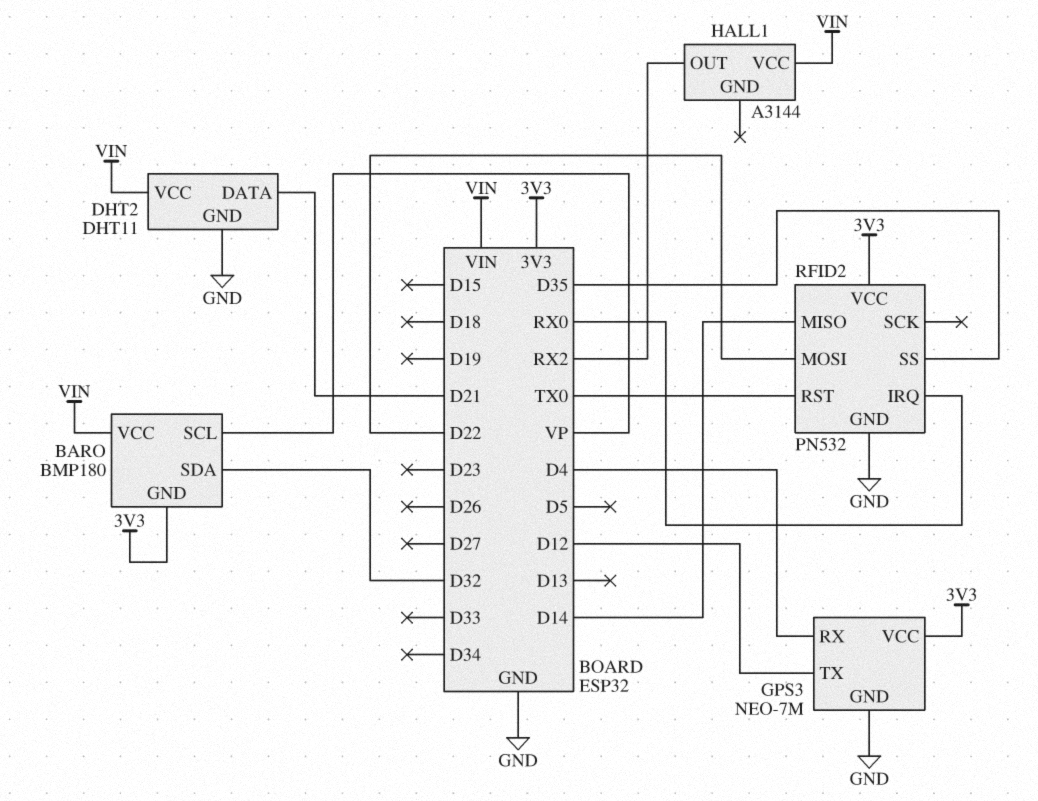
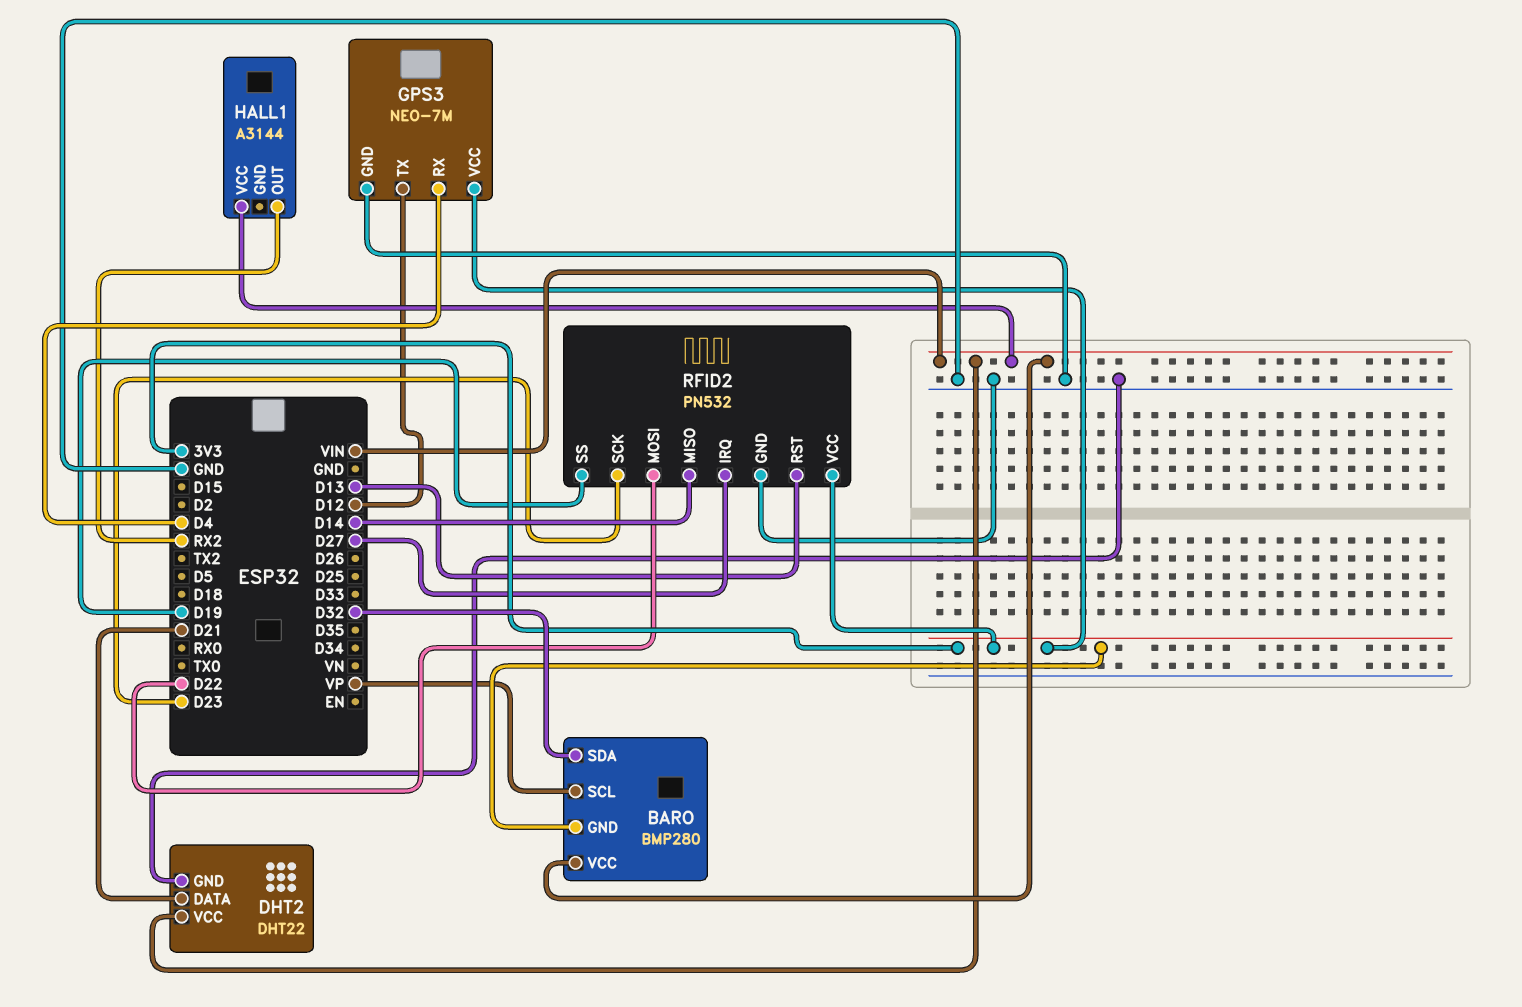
BARO: BMP180 -> BMP280
DHT2: DHT11 -> DHT22
RFID2 pin IRQ: RX0 -> D27
RFID2 pin RST: TX0 -> D13
RFID2 pin SCK: none -> D23
RFID2 pin SS: D35 -> D19

